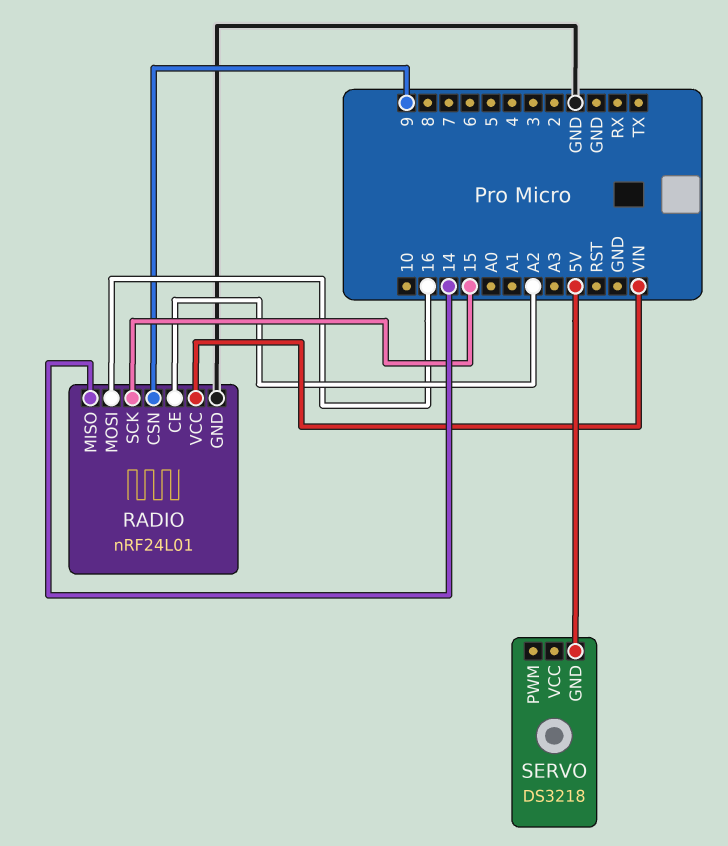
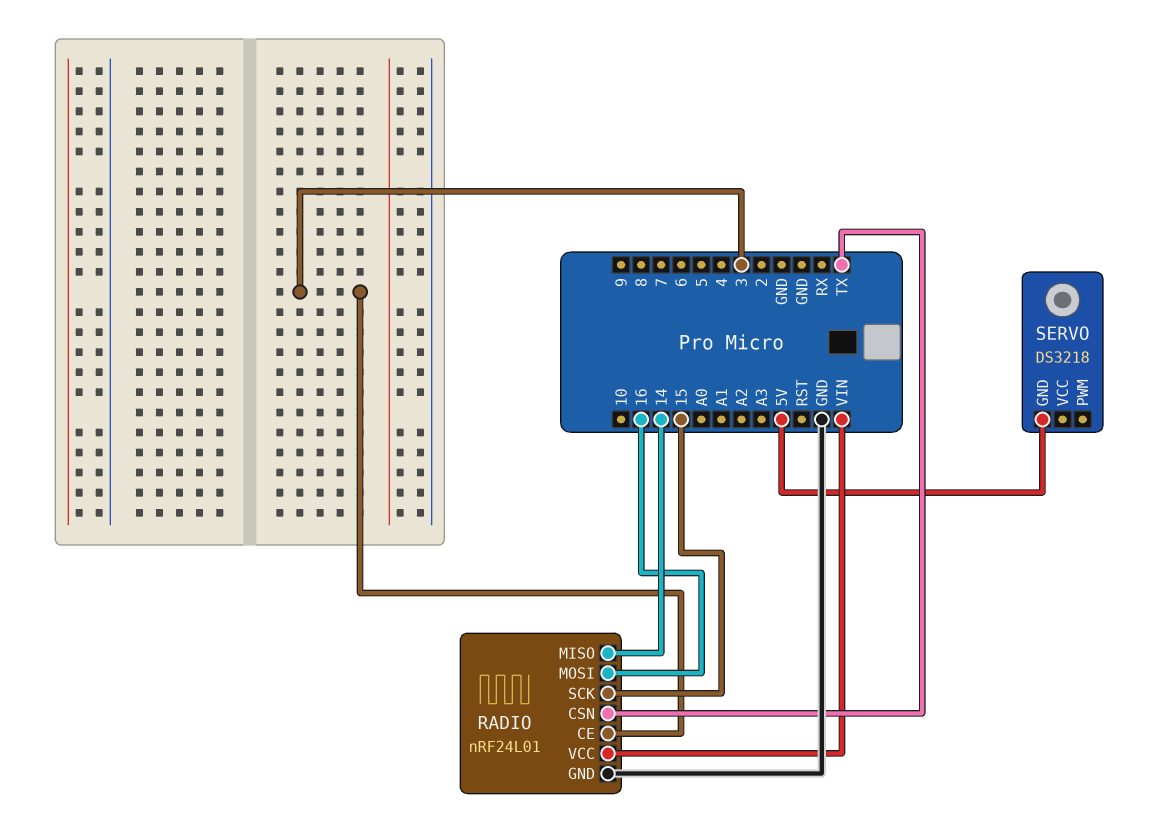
RADIO pin CE: A2 -> 3
RADIO pin CSN: 9 -> TX

